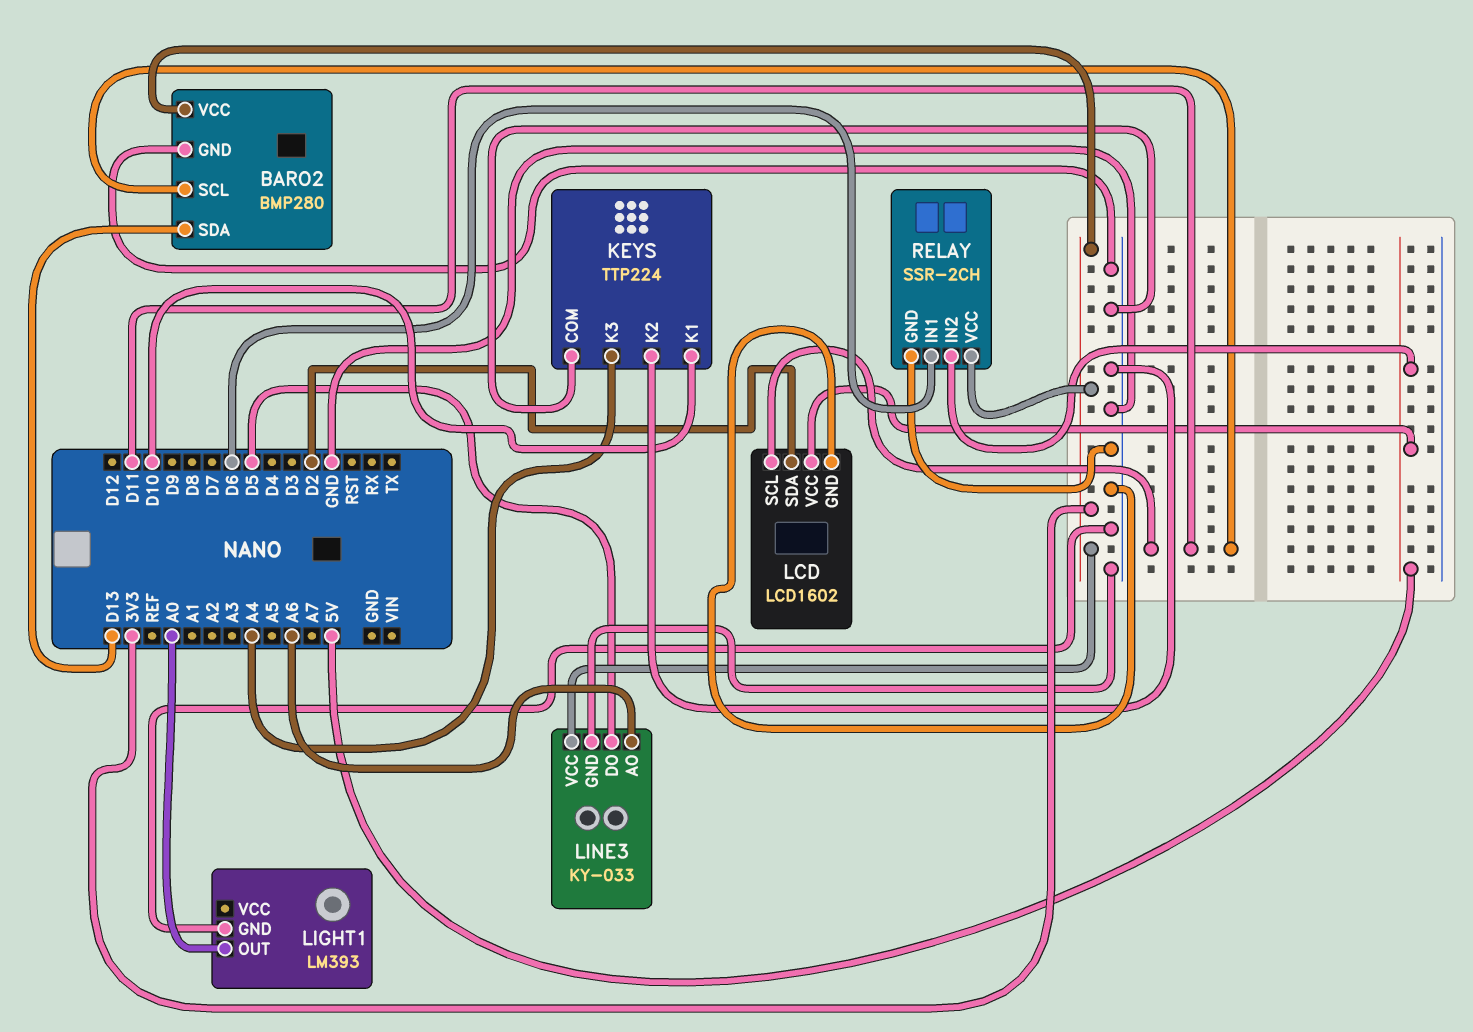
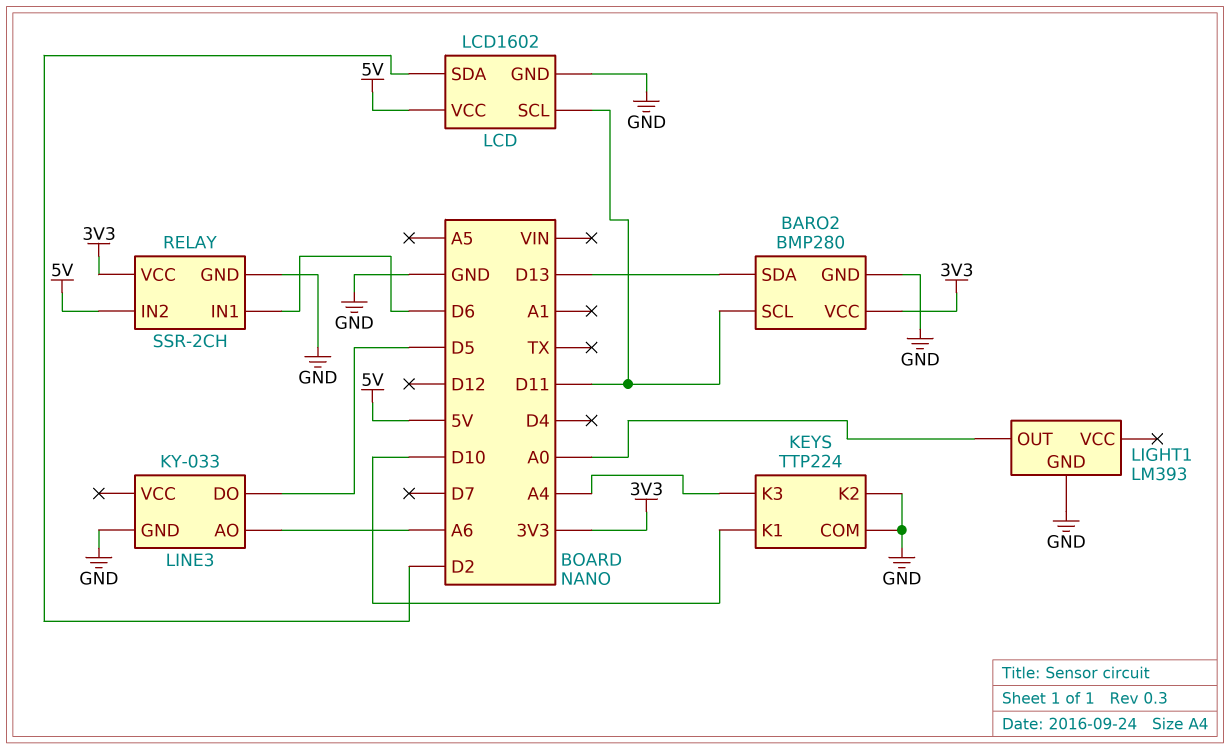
LINE3 pin VCC: 3V3 -> none

